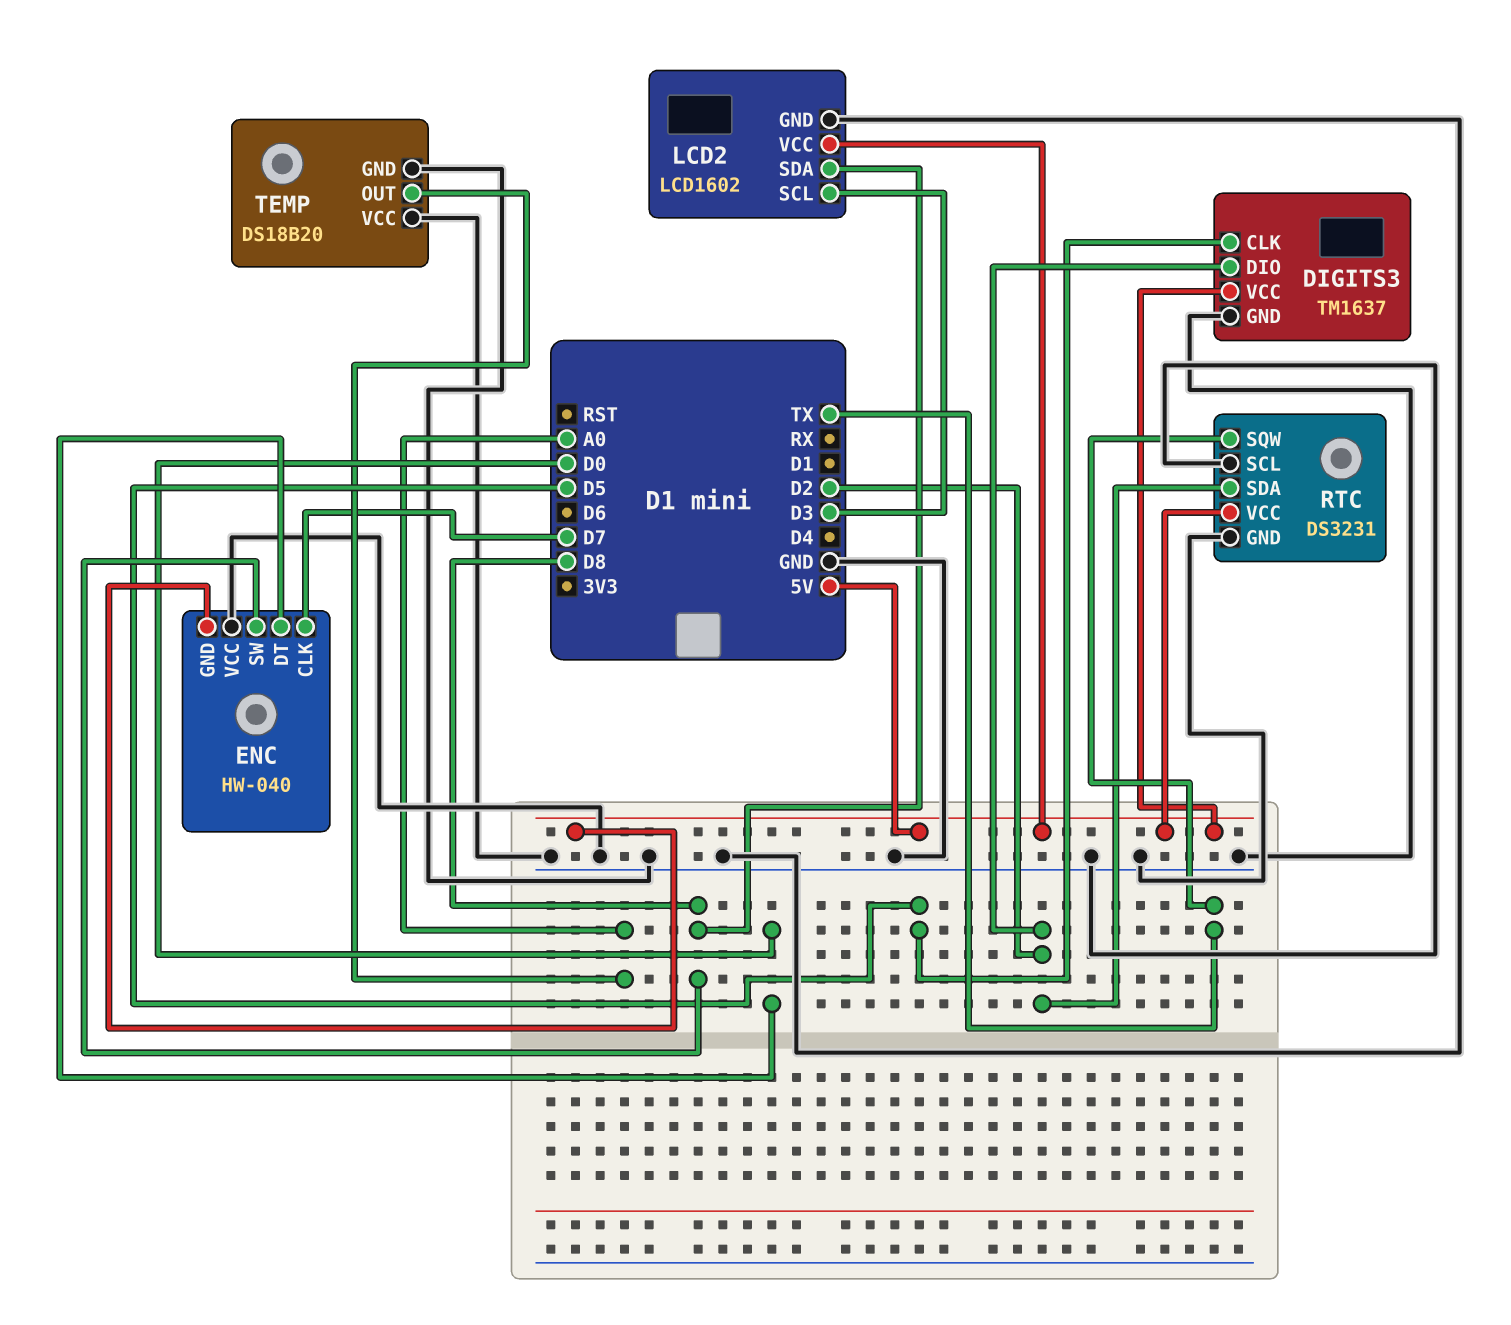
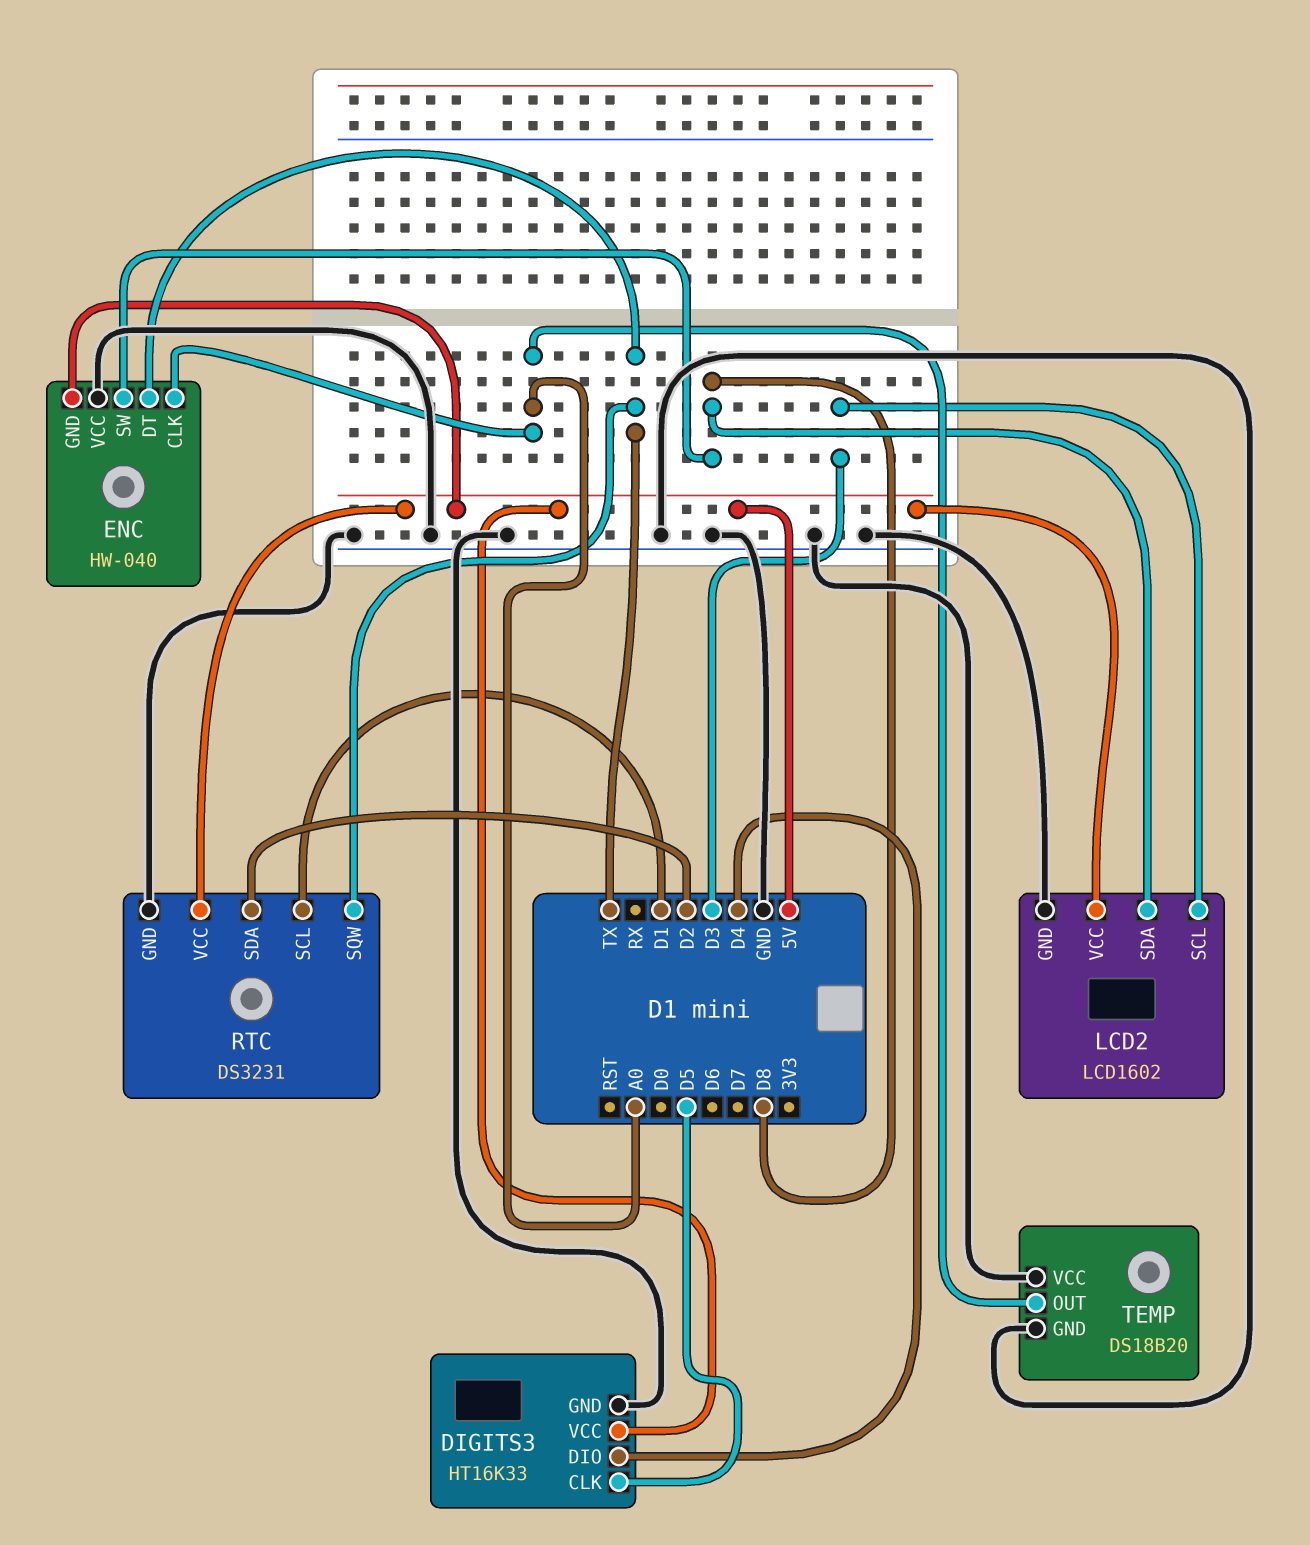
DIGITS3: TM1637 -> HT16K33
DIGITS3 pin DIO: D2 -> D4
ENC pin CLK: D7 -> A0
ENC pin DT: D0 -> TX
RTC pin SCL: GND -> D1

